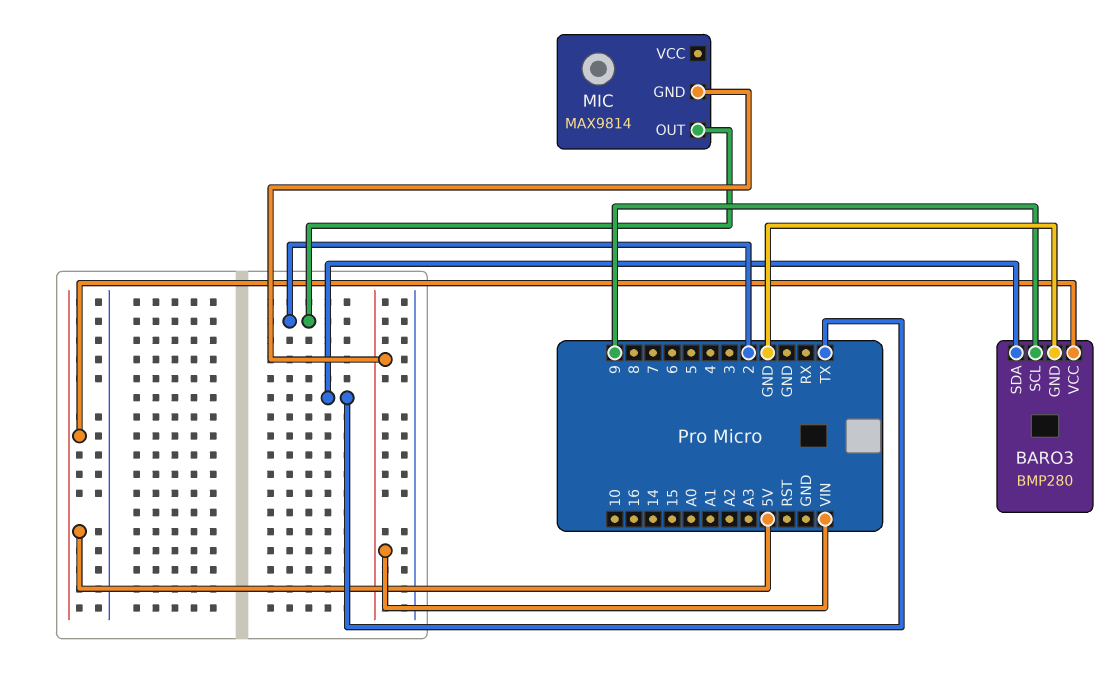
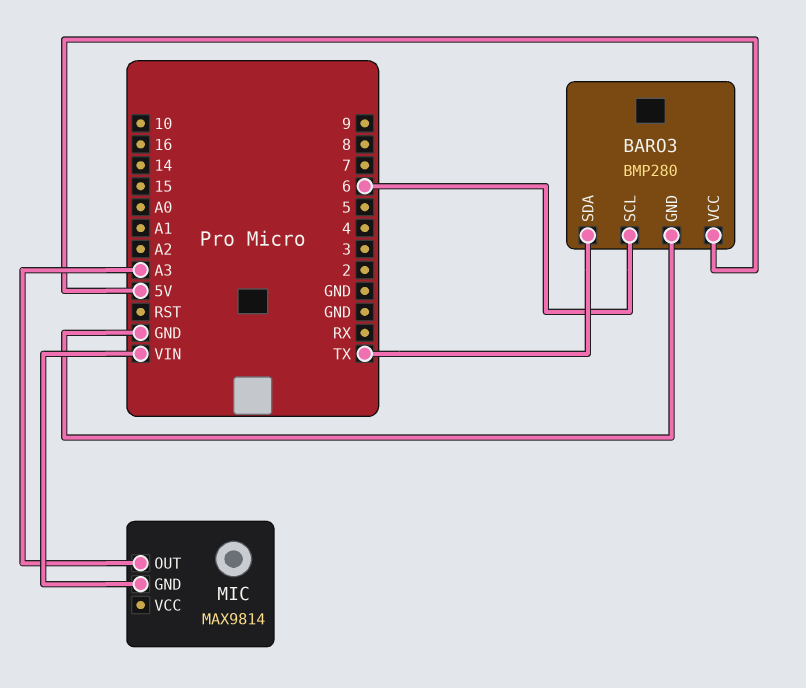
BARO3 pin SCL: 9 -> 6
MIC pin OUT: 2 -> A3

